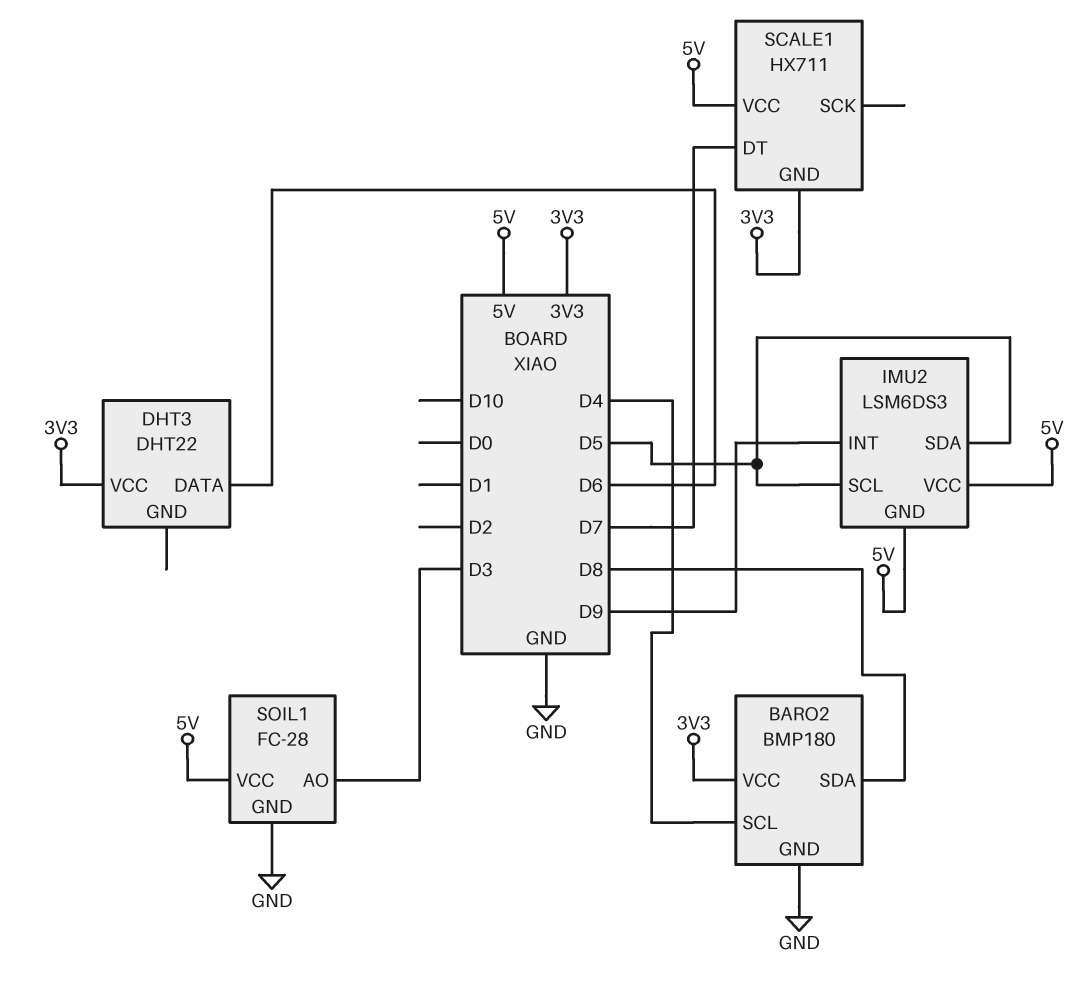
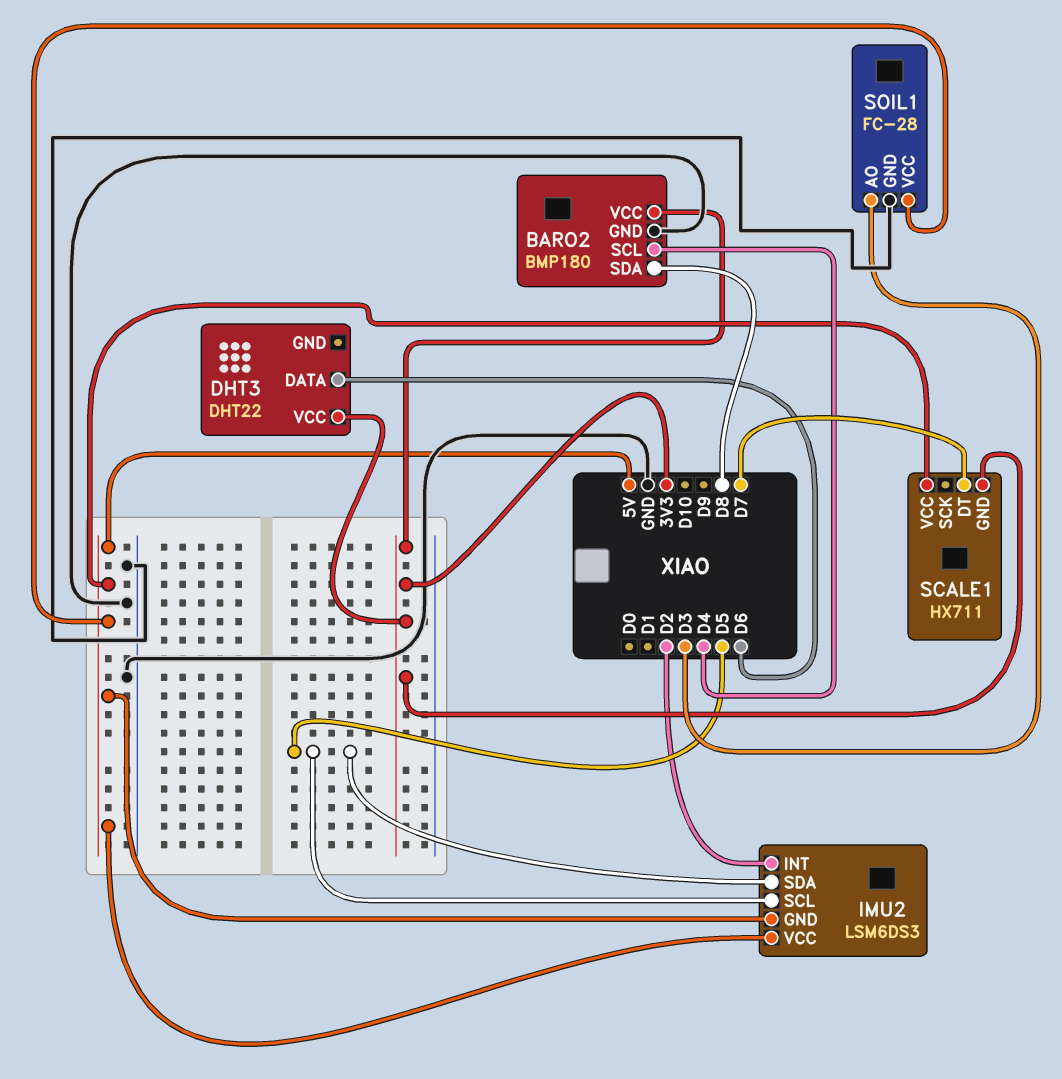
IMU2 pin INT: D9 -> D2

